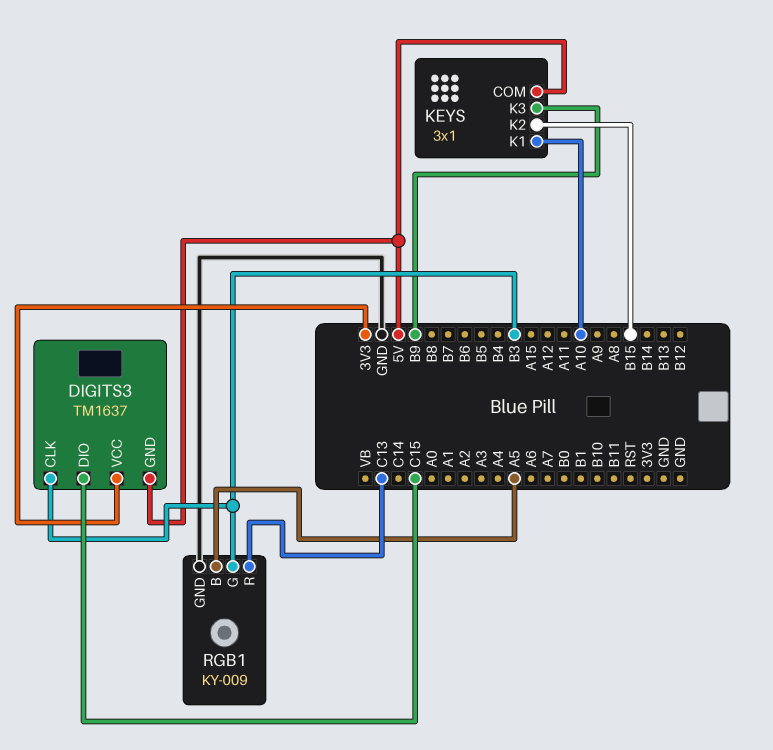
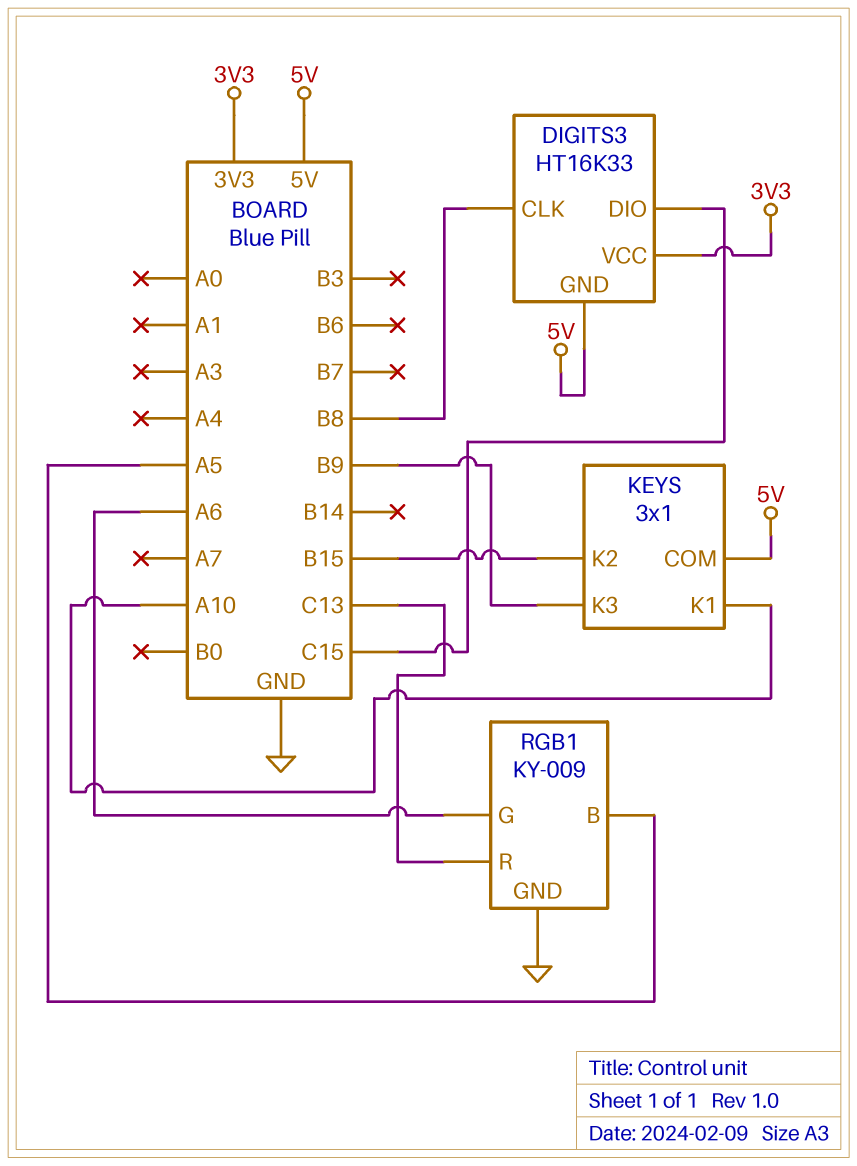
DIGITS3: TM1637 -> HT16K33
DIGITS3 pin CLK: B3 -> B8
RGB1 pin G: B3 -> A6

